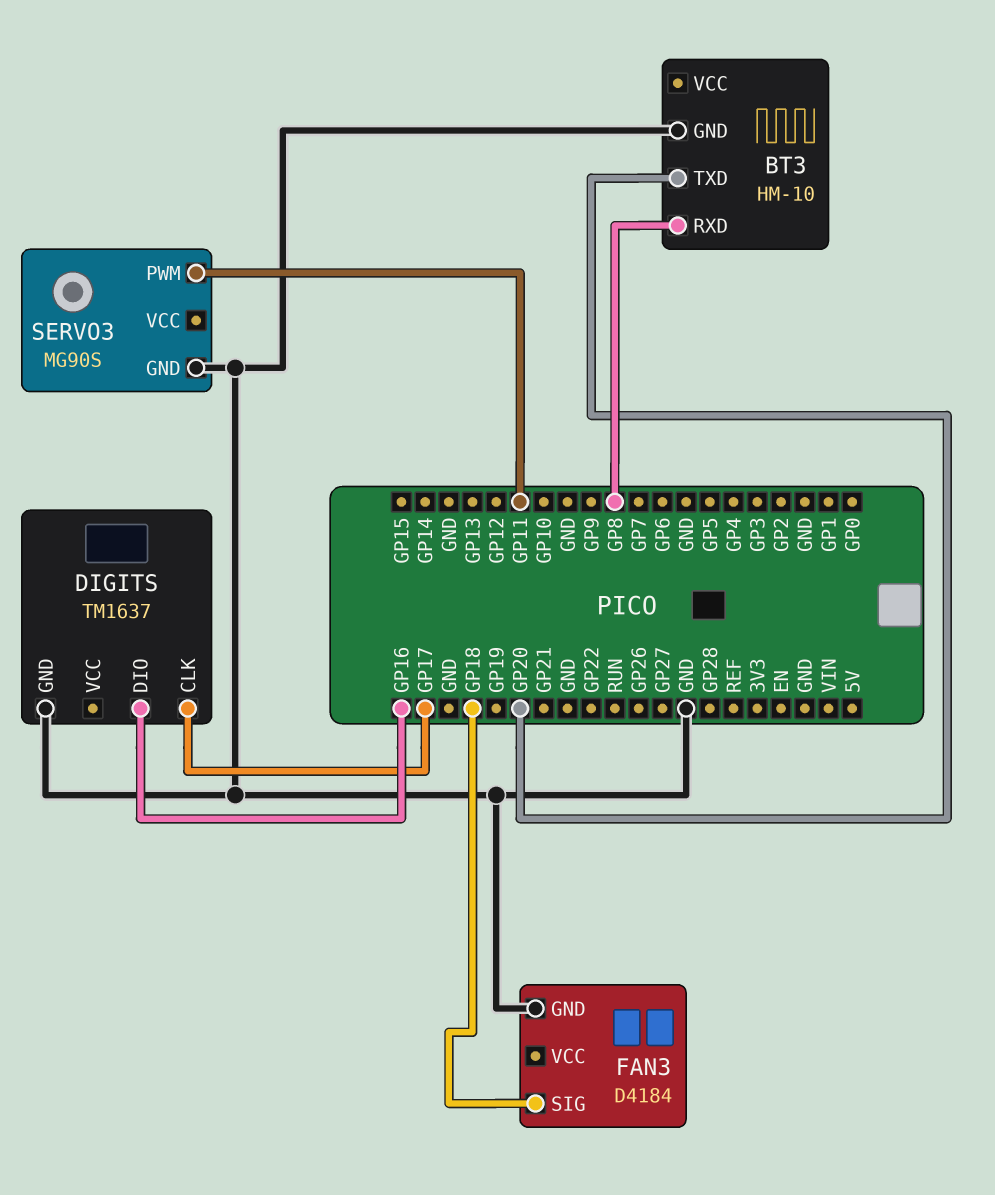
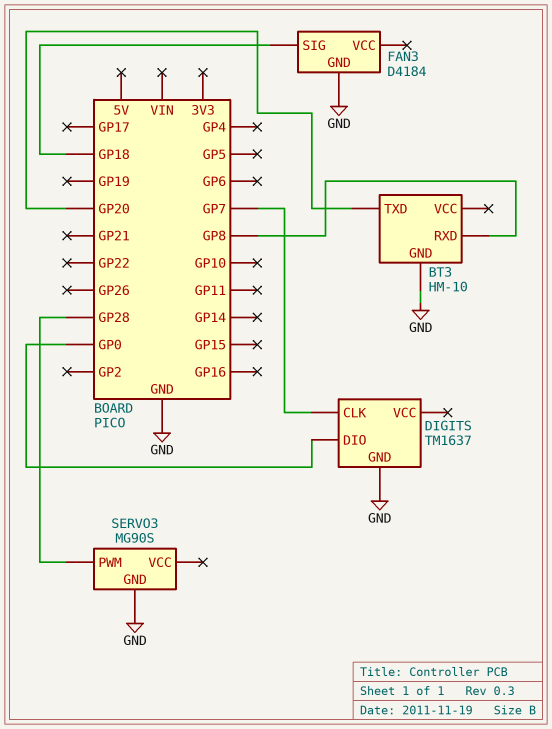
DIGITS pin CLK: GP17 -> GP7
DIGITS pin DIO: GP16 -> GP0
SERVO3 pin PWM: GP11 -> GP28

